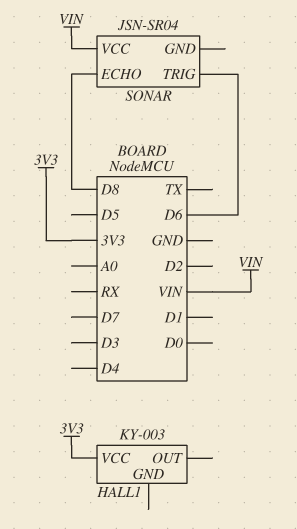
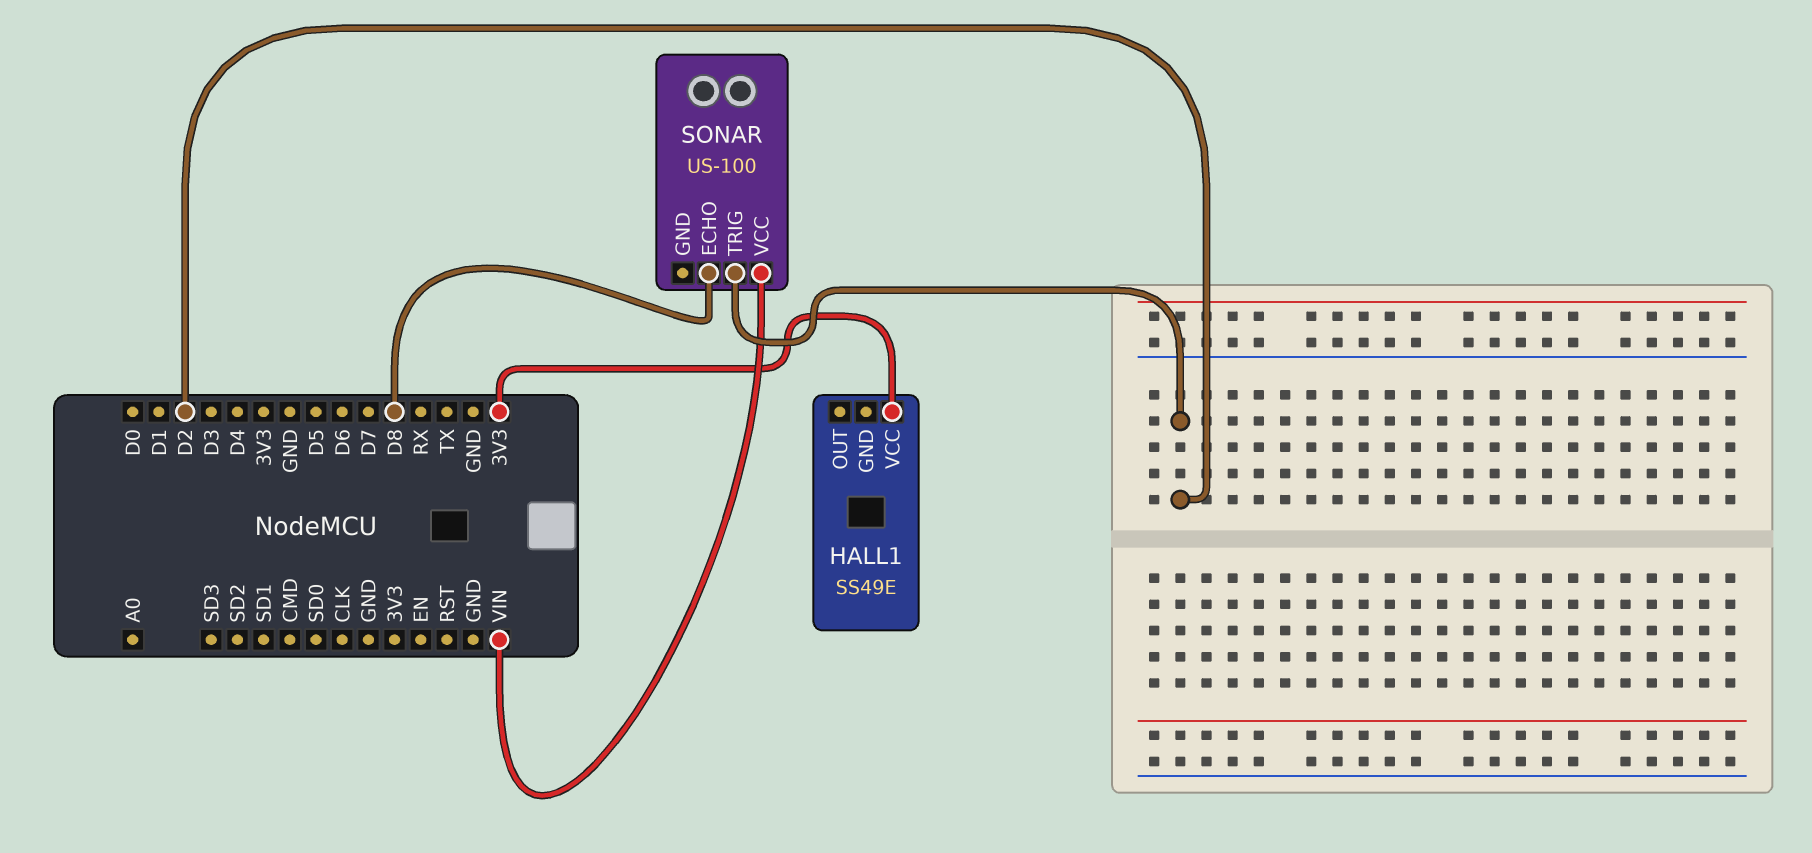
HALL1: KY-003 -> SS49E
SONAR: JSN-SR04 -> US-100
SONAR pin TRIG: D6 -> D2

